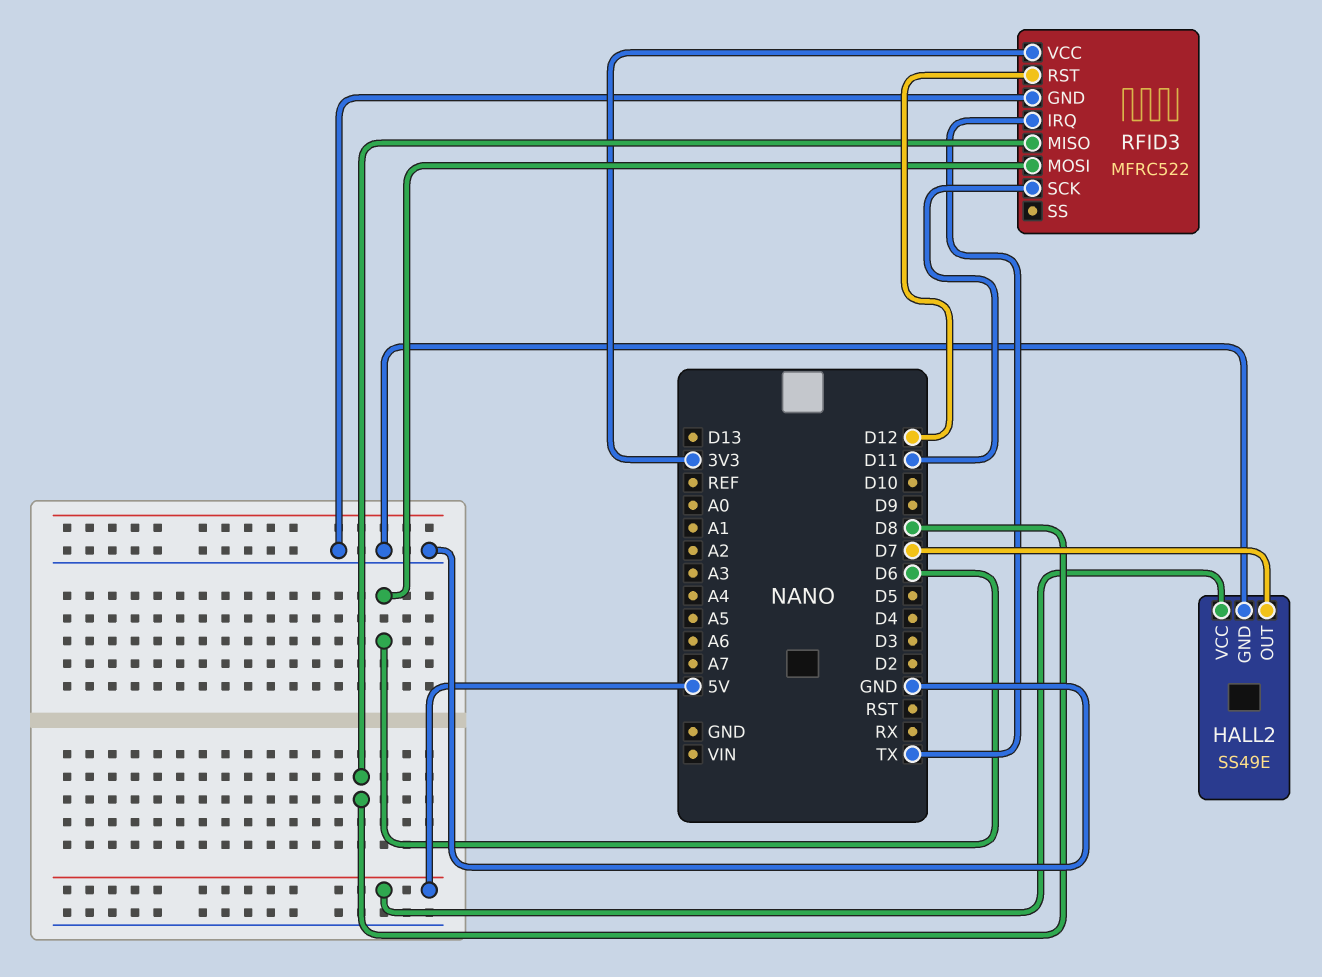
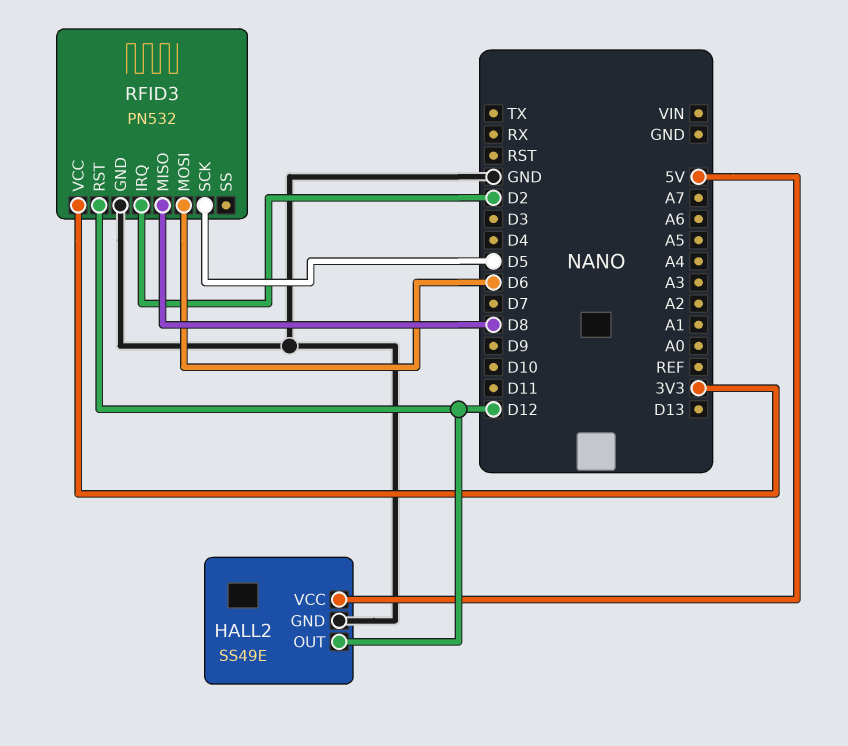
HALL2 pin OUT: D7 -> D12
RFID3: MFRC522 -> PN532
RFID3 pin IRQ: TX -> D2
RFID3 pin SCK: D11 -> D5

